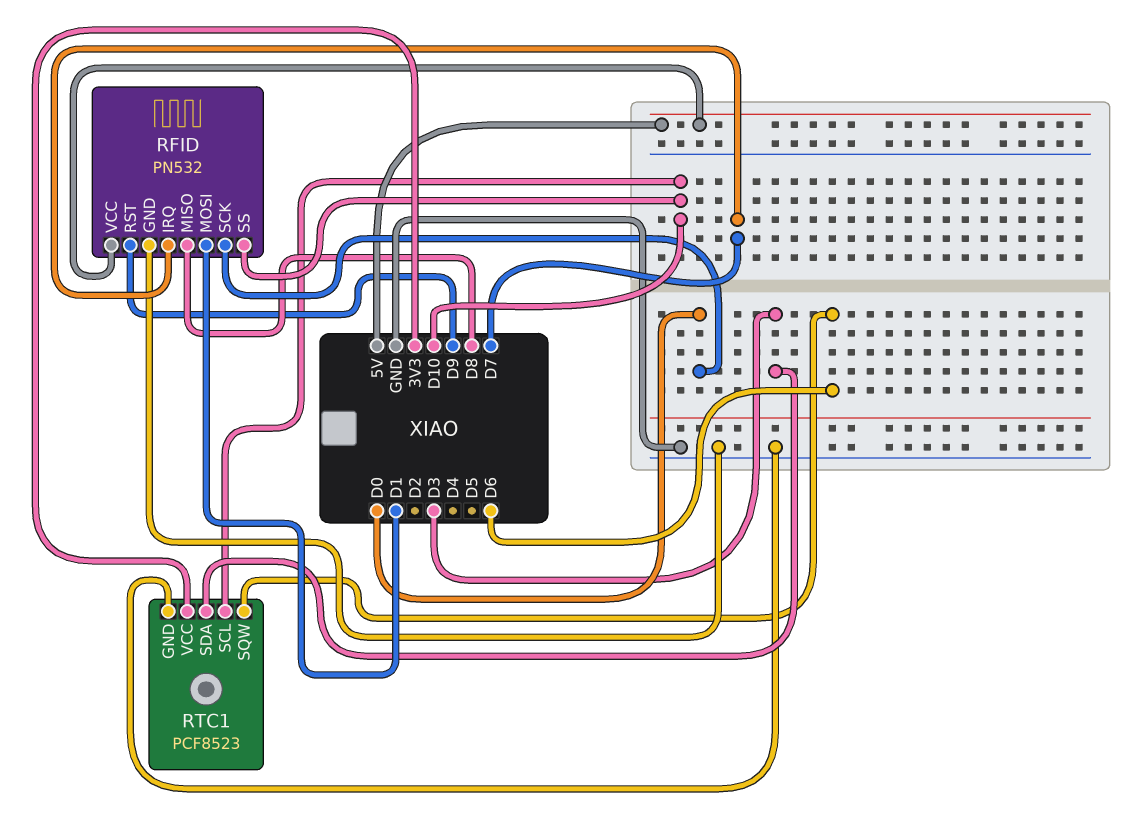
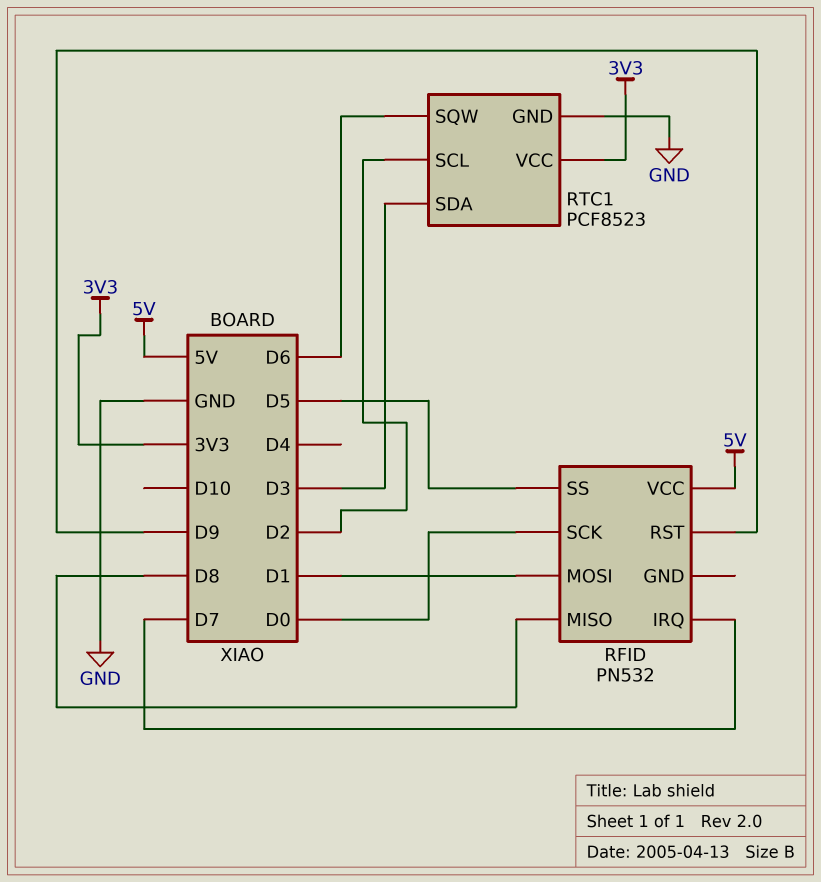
RFID pin GND: GND -> none
RFID pin SS: D10 -> D5
RTC1 pin SCL: D10 -> D2

